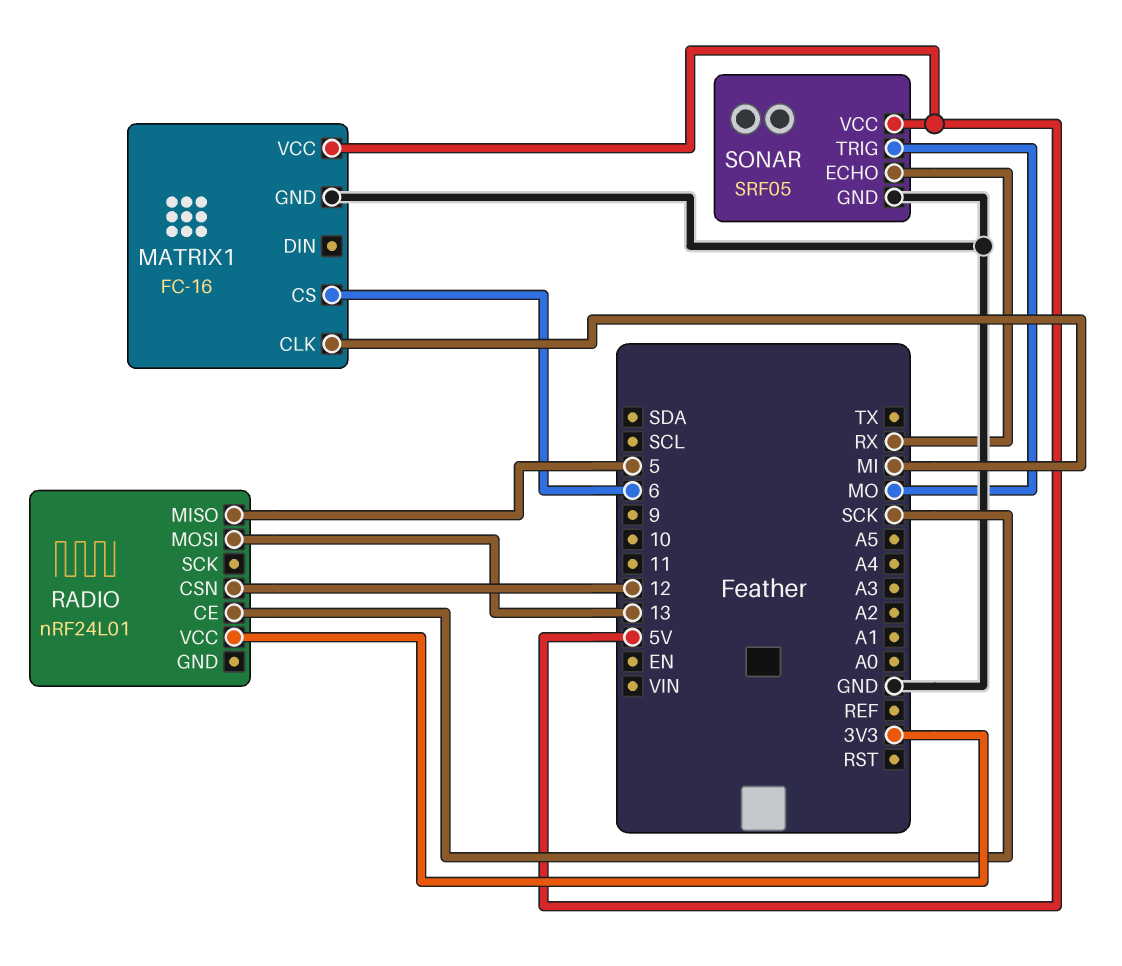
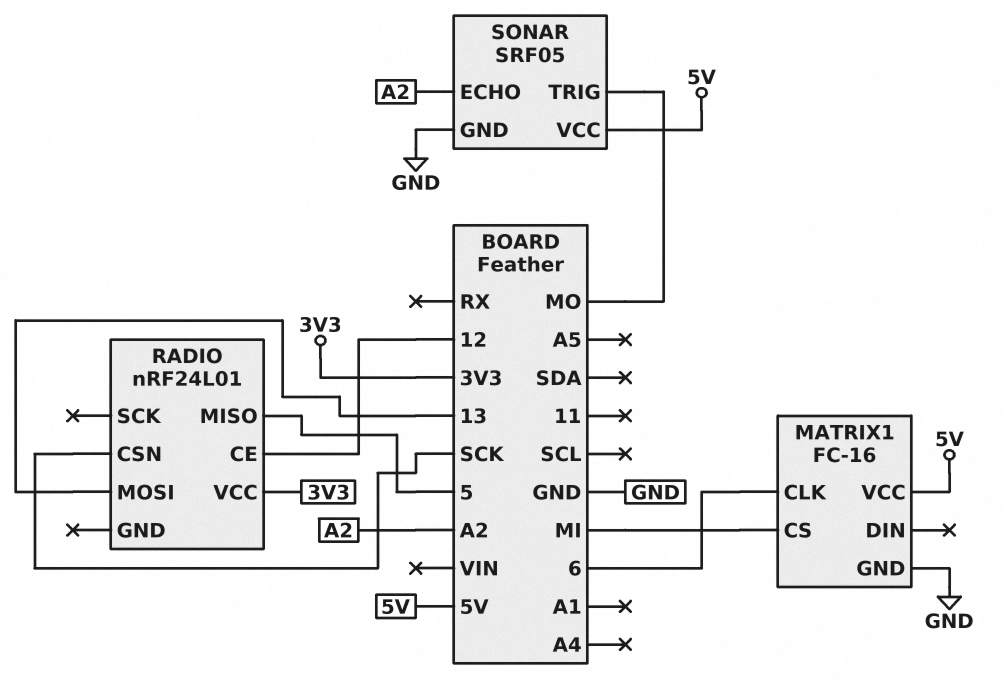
MATRIX1 pin CLK: MI -> 6
MATRIX1 pin CS: 6 -> MI
RADIO pin CE: SCK -> 12
RADIO pin CSN: 12 -> SCK
SONAR pin ECHO: RX -> A2

